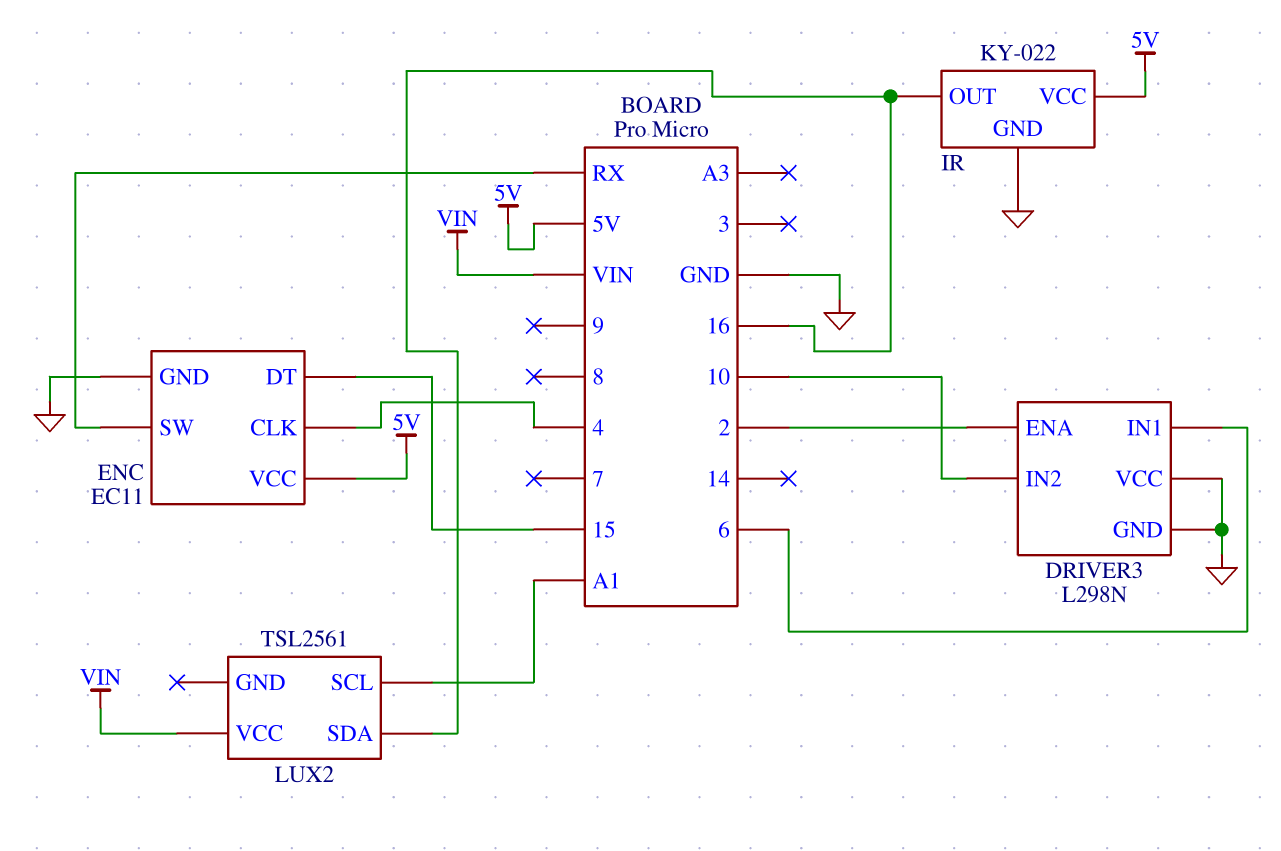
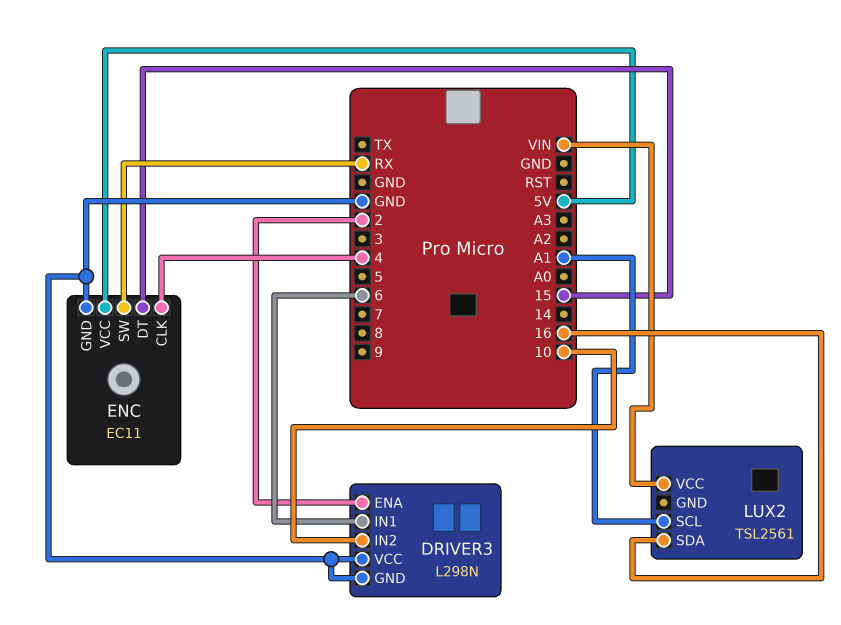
IR: KY-022 -> none
IR pin GND: GND -> none
IR pin OUT: 16 -> none
IR pin VCC: 5V -> none

